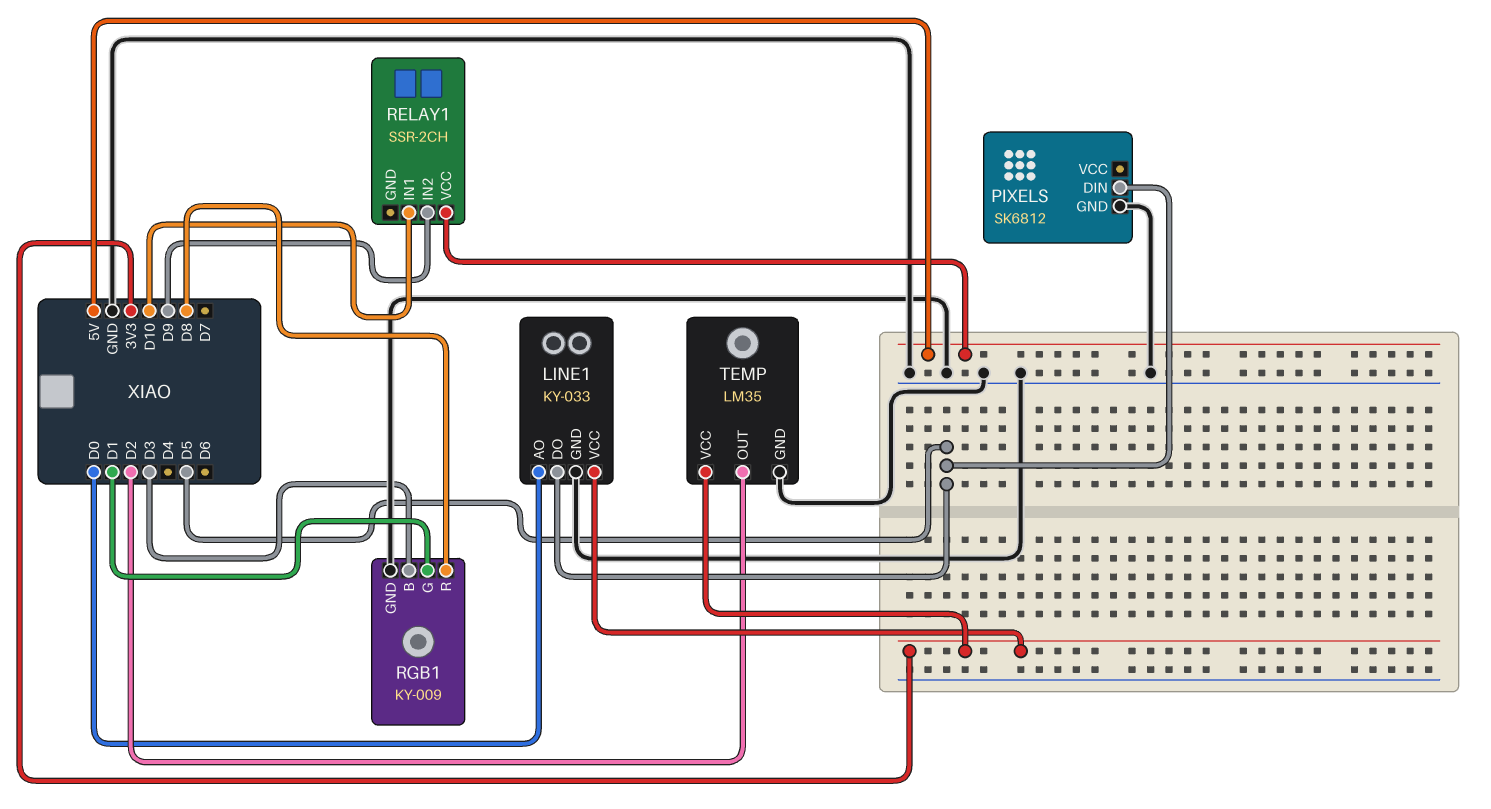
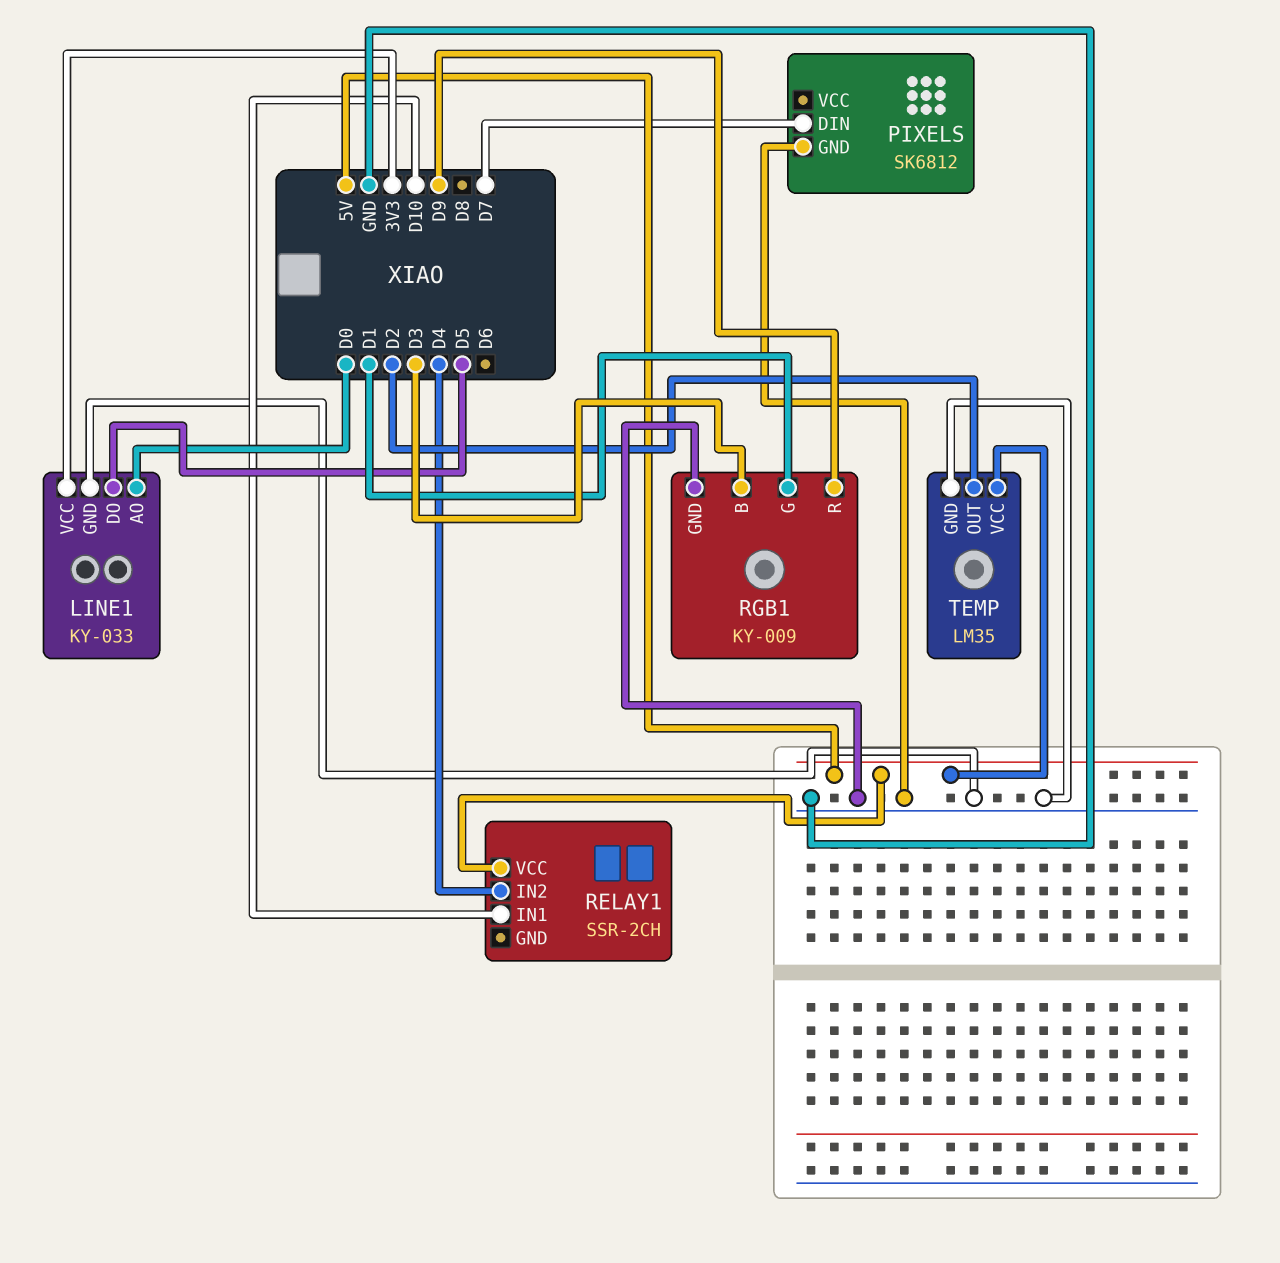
PIXELS pin DIN: D5 -> D7
RELAY1 pin IN2: D9 -> D4
RGB1 pin R: D8 -> D9
TEMP pin VCC: 3V3 -> 5V

